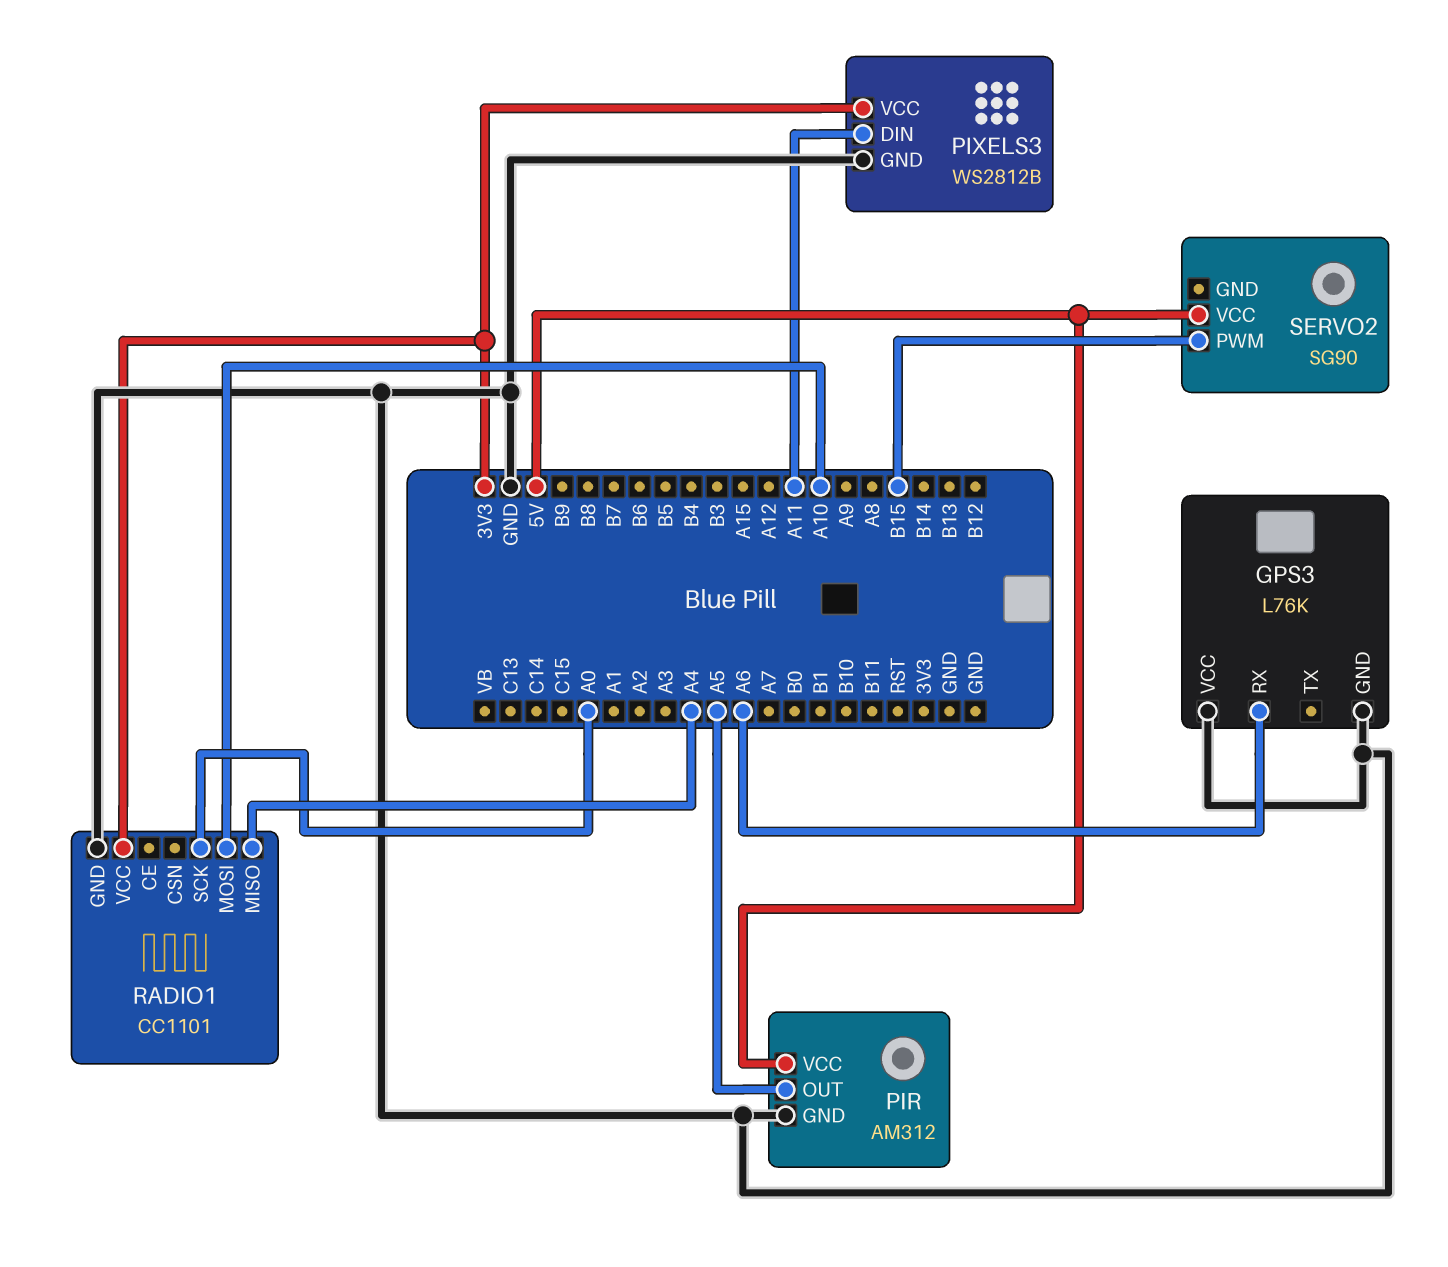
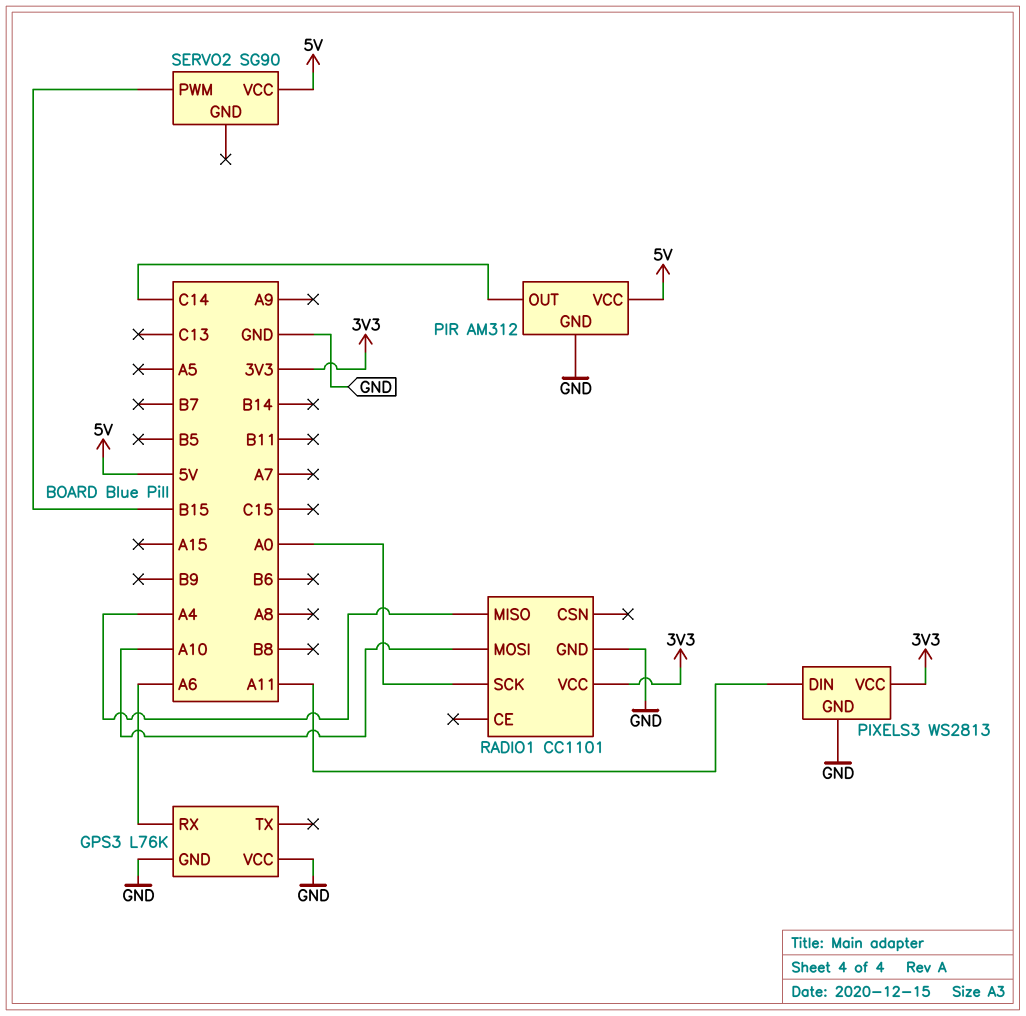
PIR pin OUT: A5 -> C14
PIXELS3: WS2812B -> WS2813

